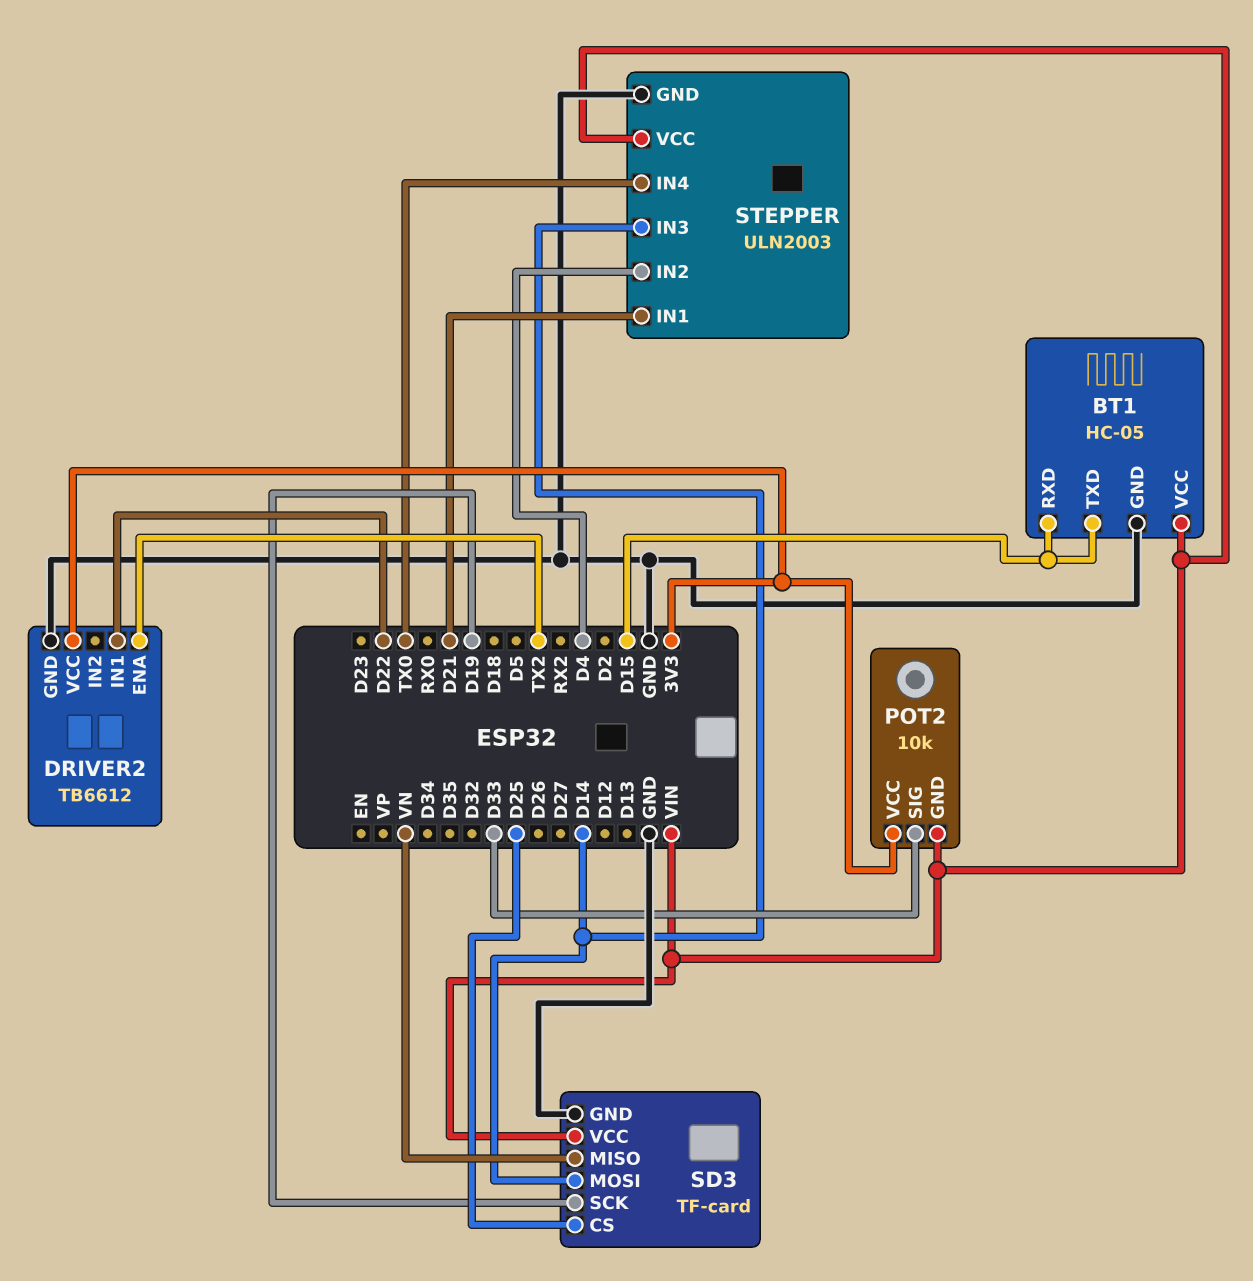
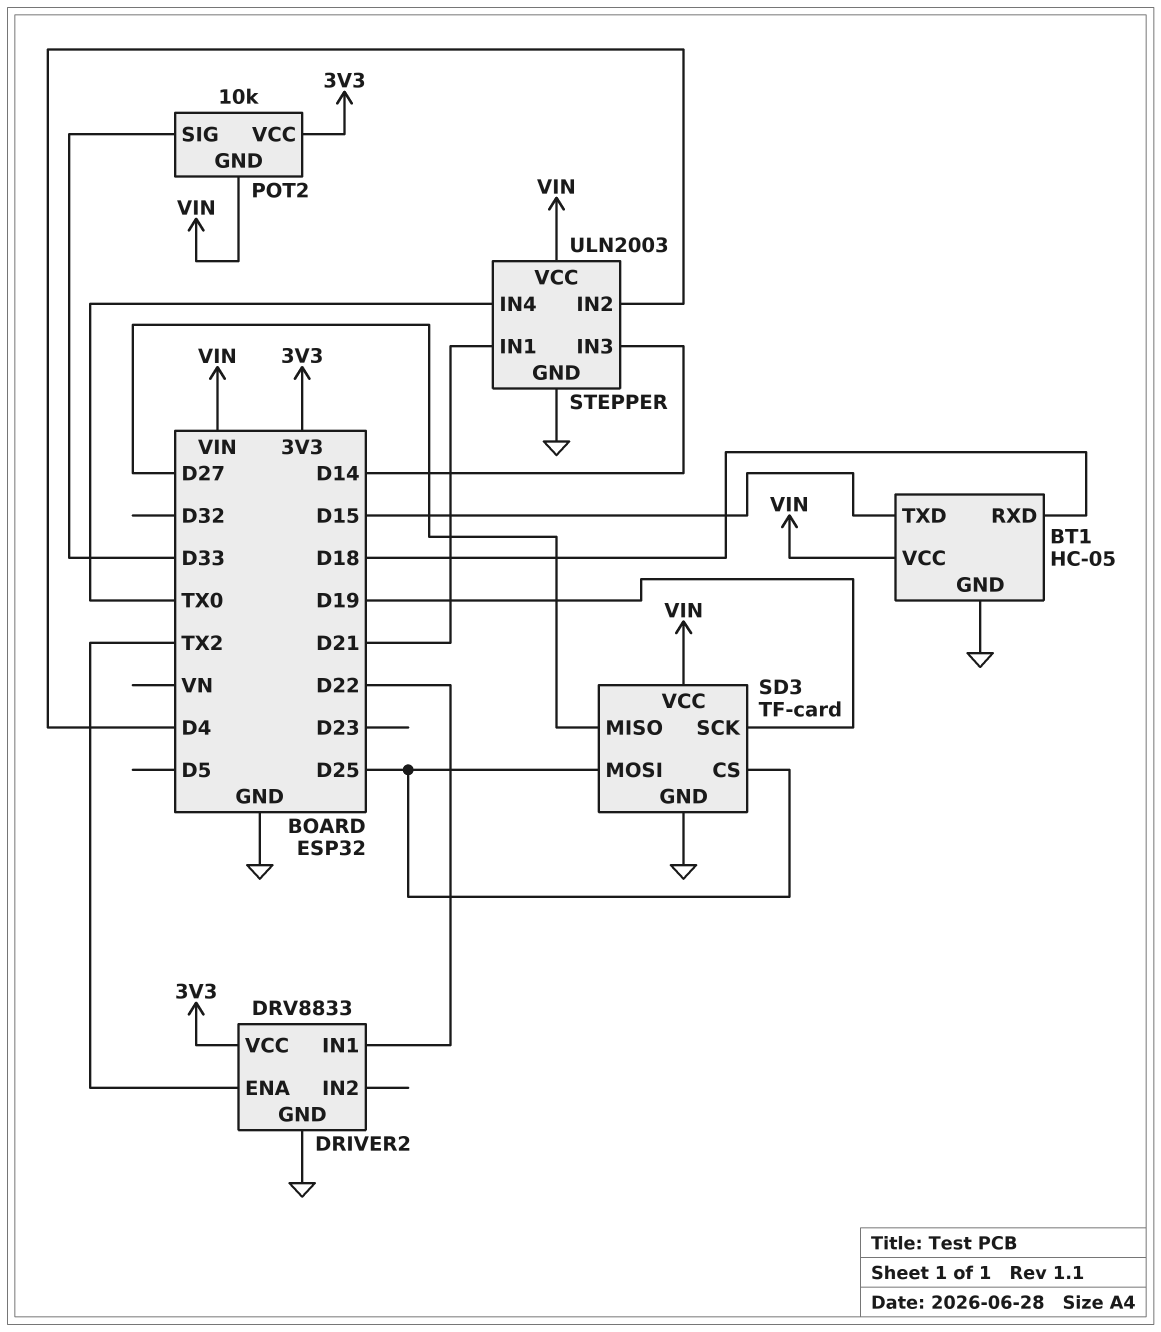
BT1 pin RXD: D15 -> D18
DRIVER2: TB6612 -> DRV8833
SD3 pin MISO: VN -> D27
SD3 pin MOSI: D14 -> D25

